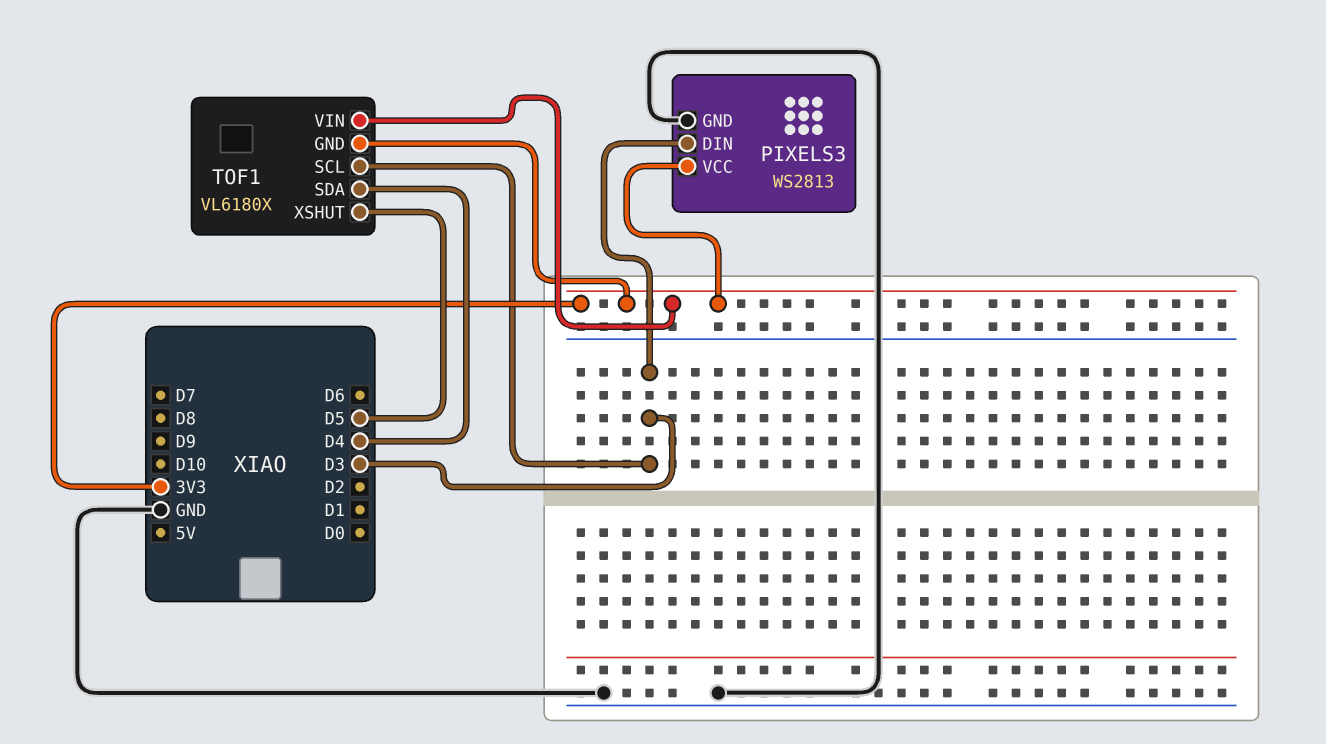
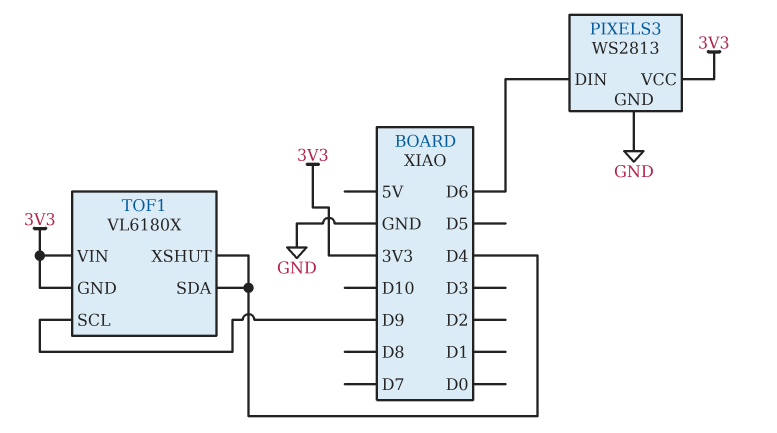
PIXELS3 pin DIN: D3 -> D6
TOF1 pin SCL: D3 -> D9
TOF1 pin XSHUT: D5 -> D4

